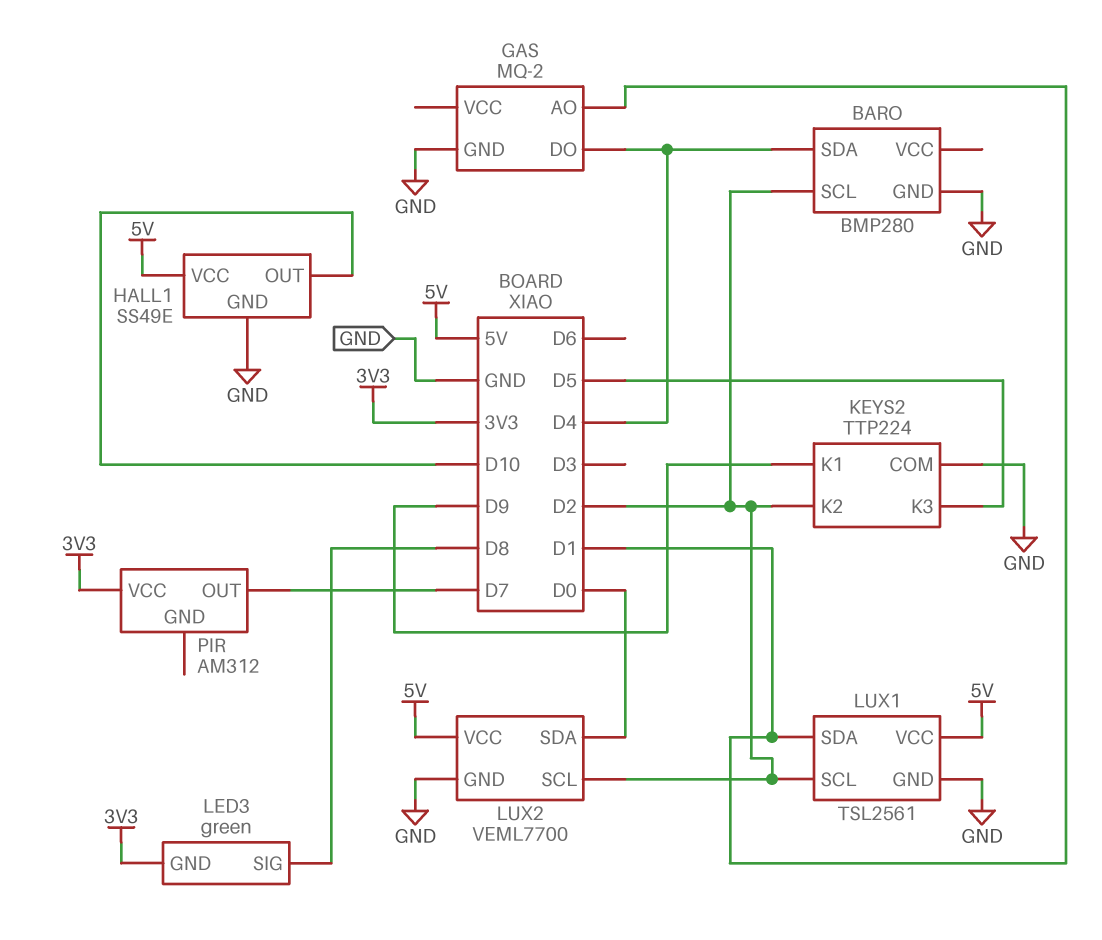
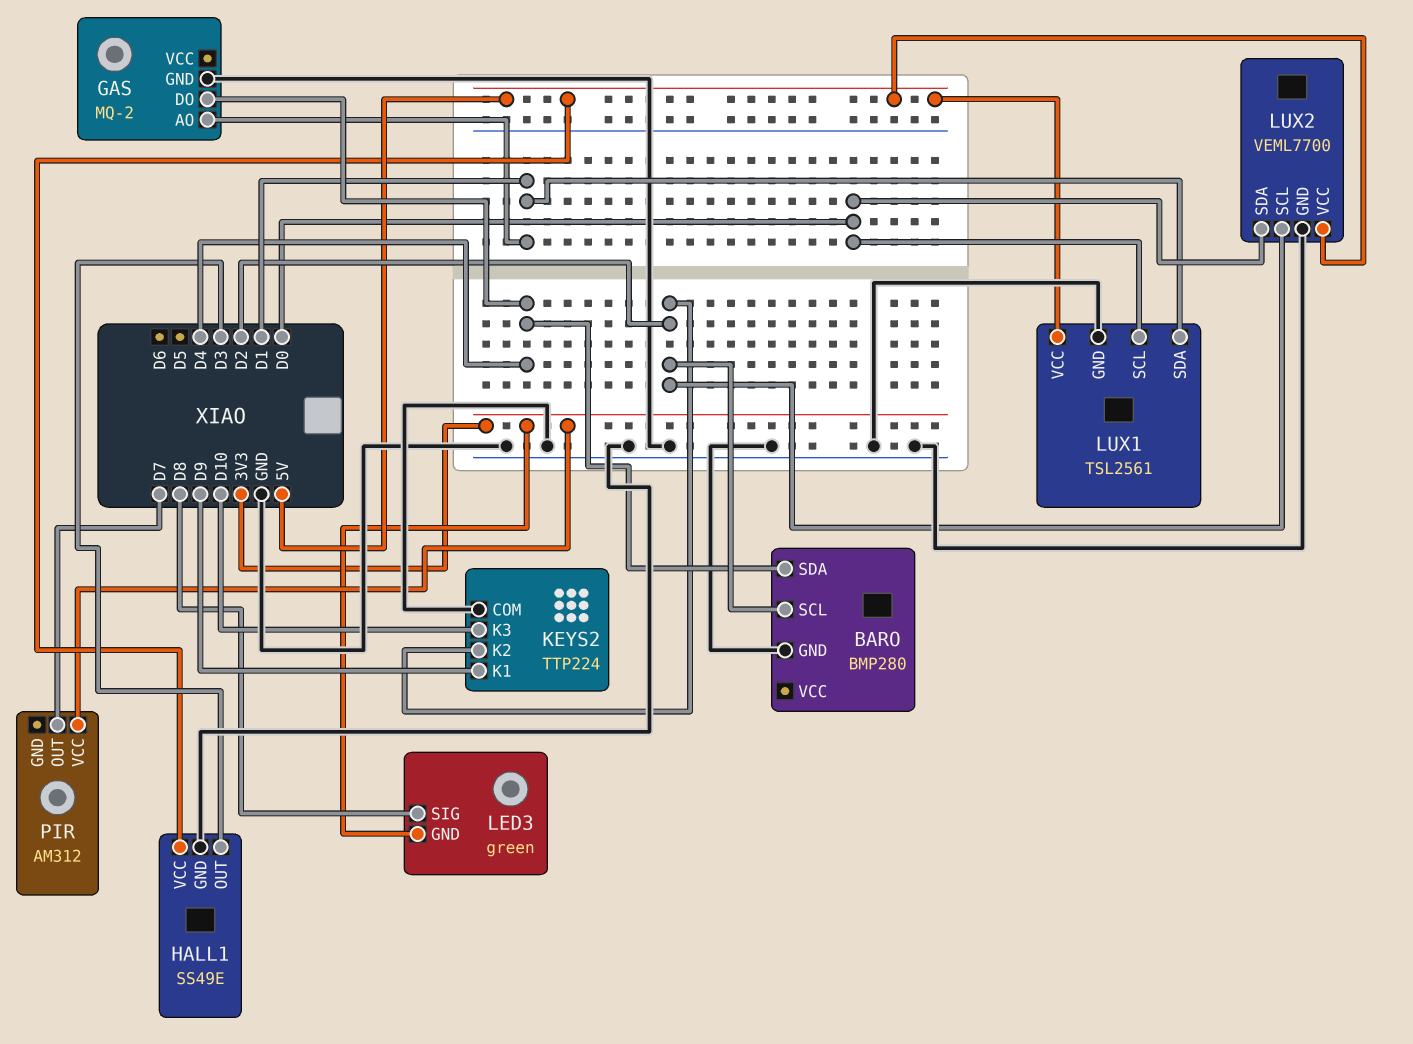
HALL1 pin OUT: D10 -> D3
KEYS2 pin K3: D5 -> D10
LUX1 pin SCL: D2 -> D0

